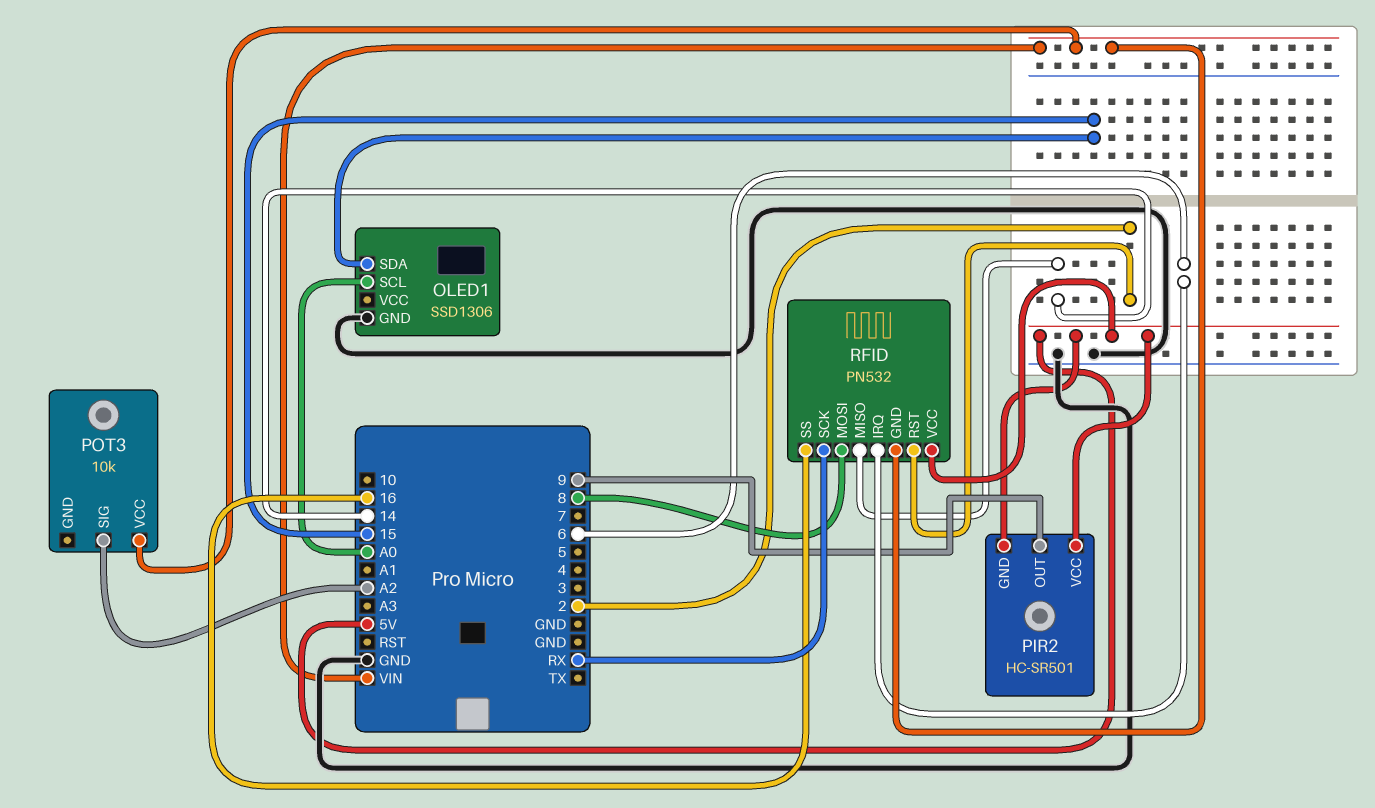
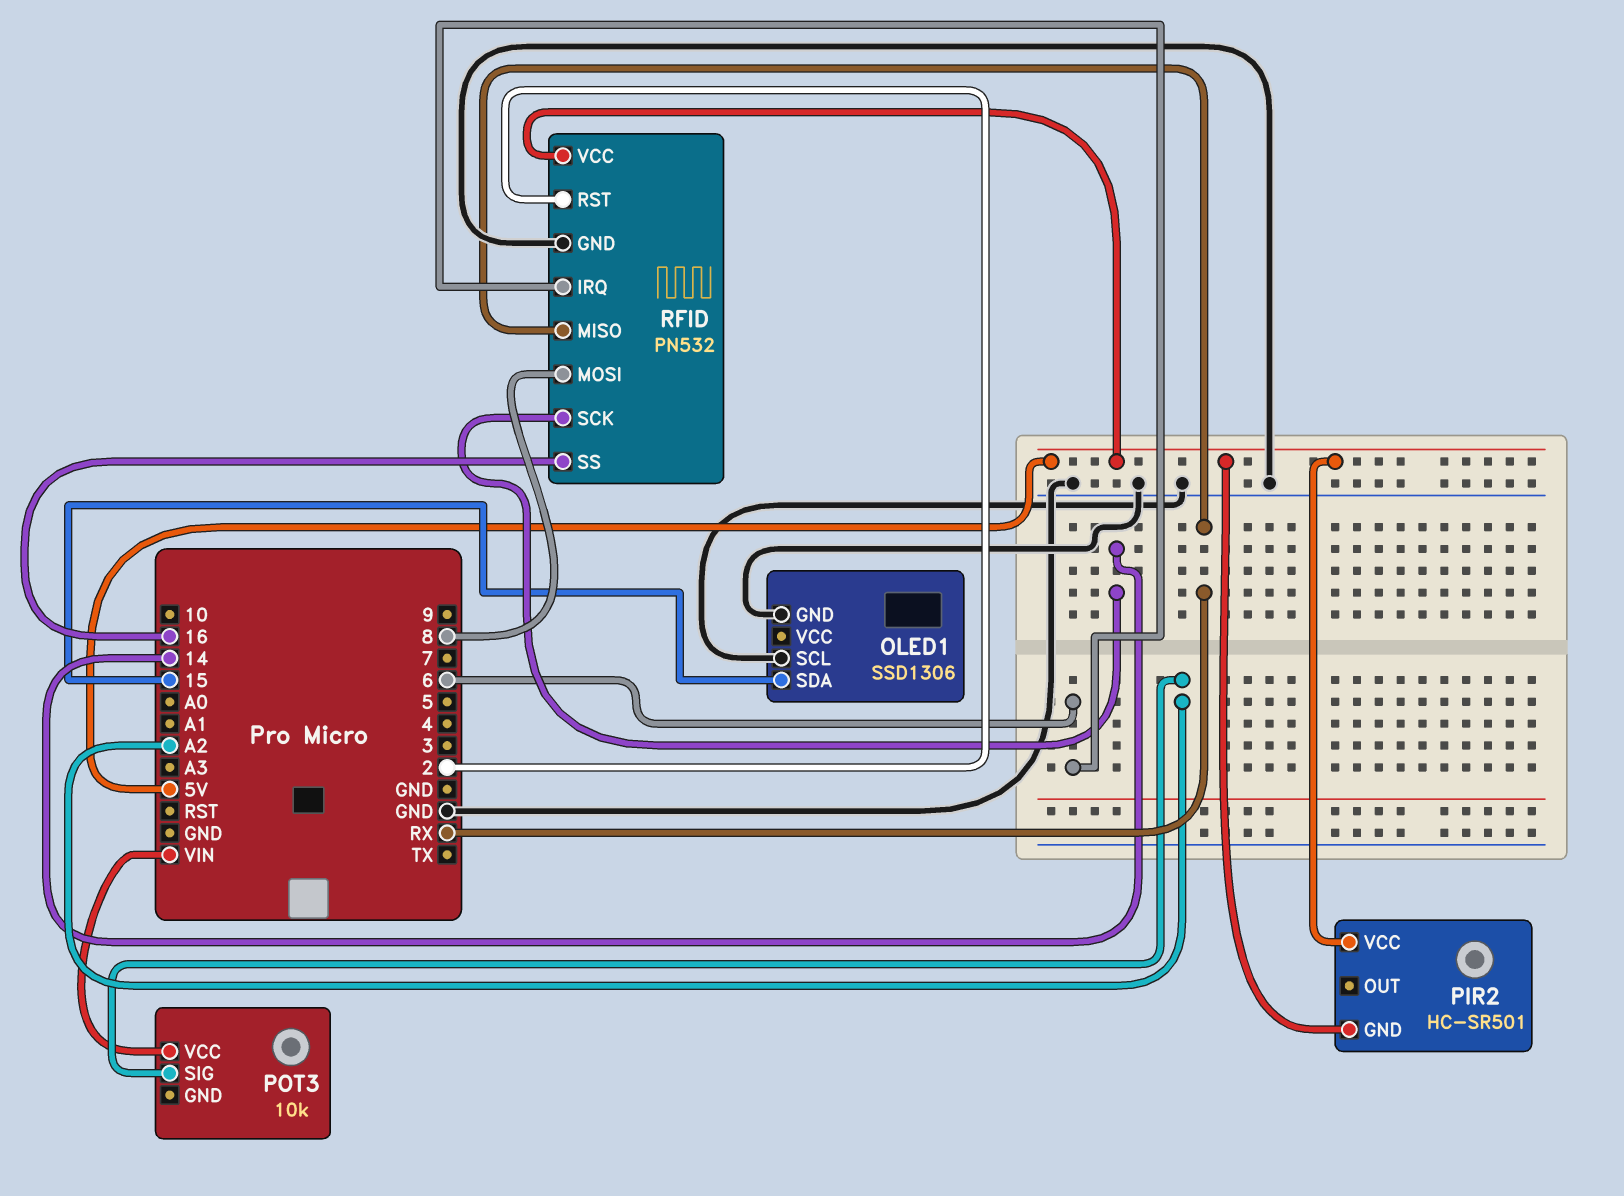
OLED1 pin SCL: A0 -> GND
PIR2 pin OUT: 9 -> none
RFID pin GND: VIN -> GND
RFID pin MISO: 14 -> RX
RFID pin SCK: RX -> 14

